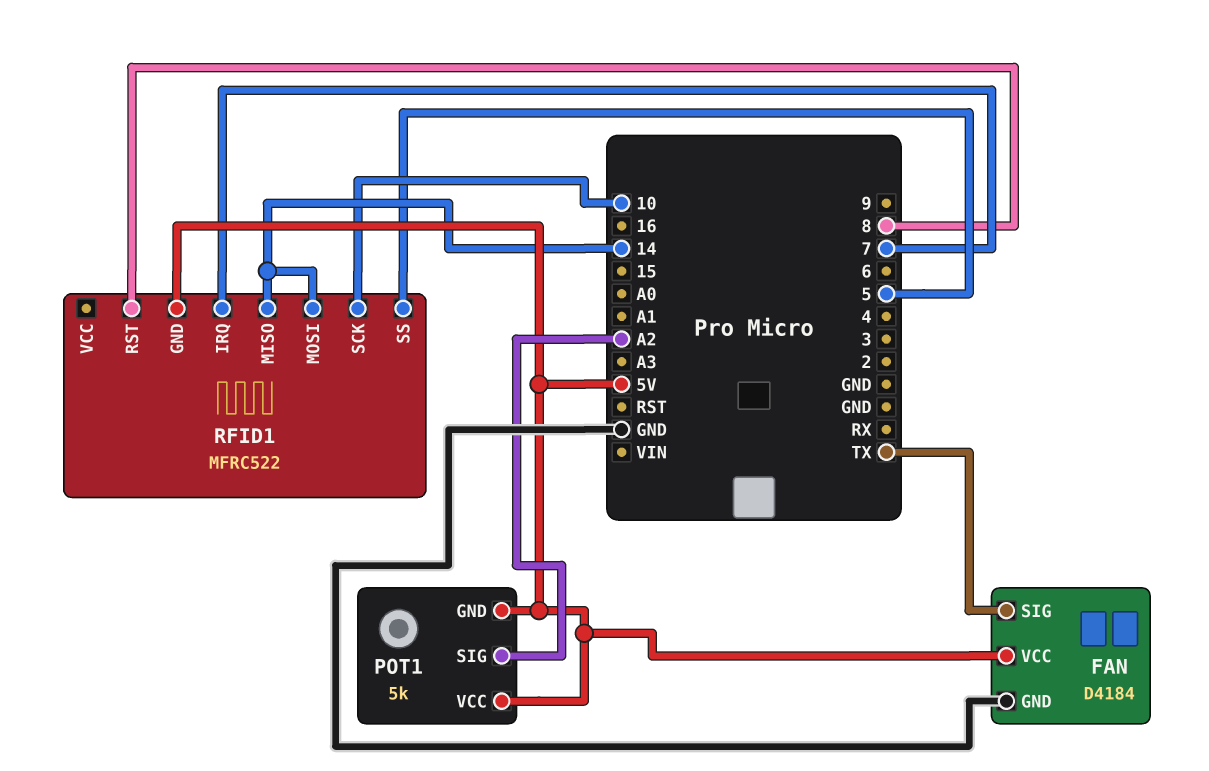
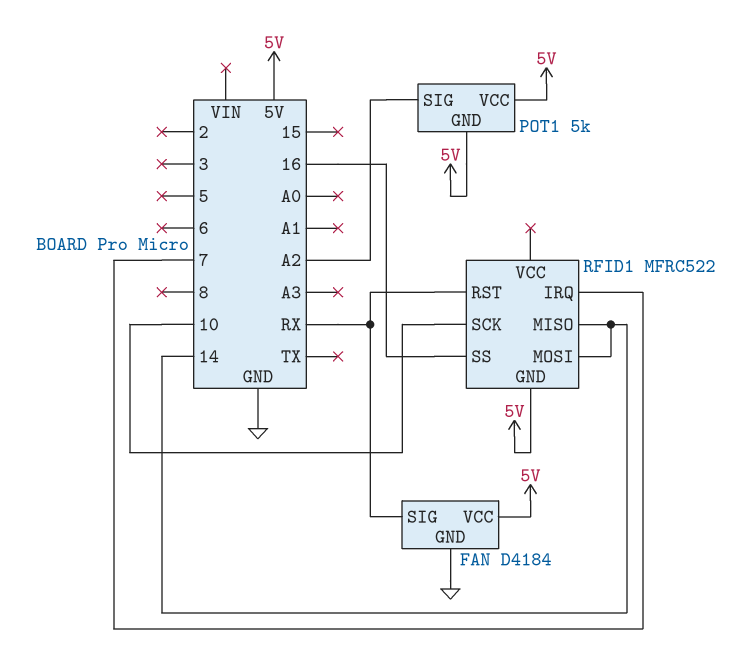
FAN pin SIG: TX -> RX
RFID1 pin RST: 8 -> RX
RFID1 pin SS: 5 -> 16

